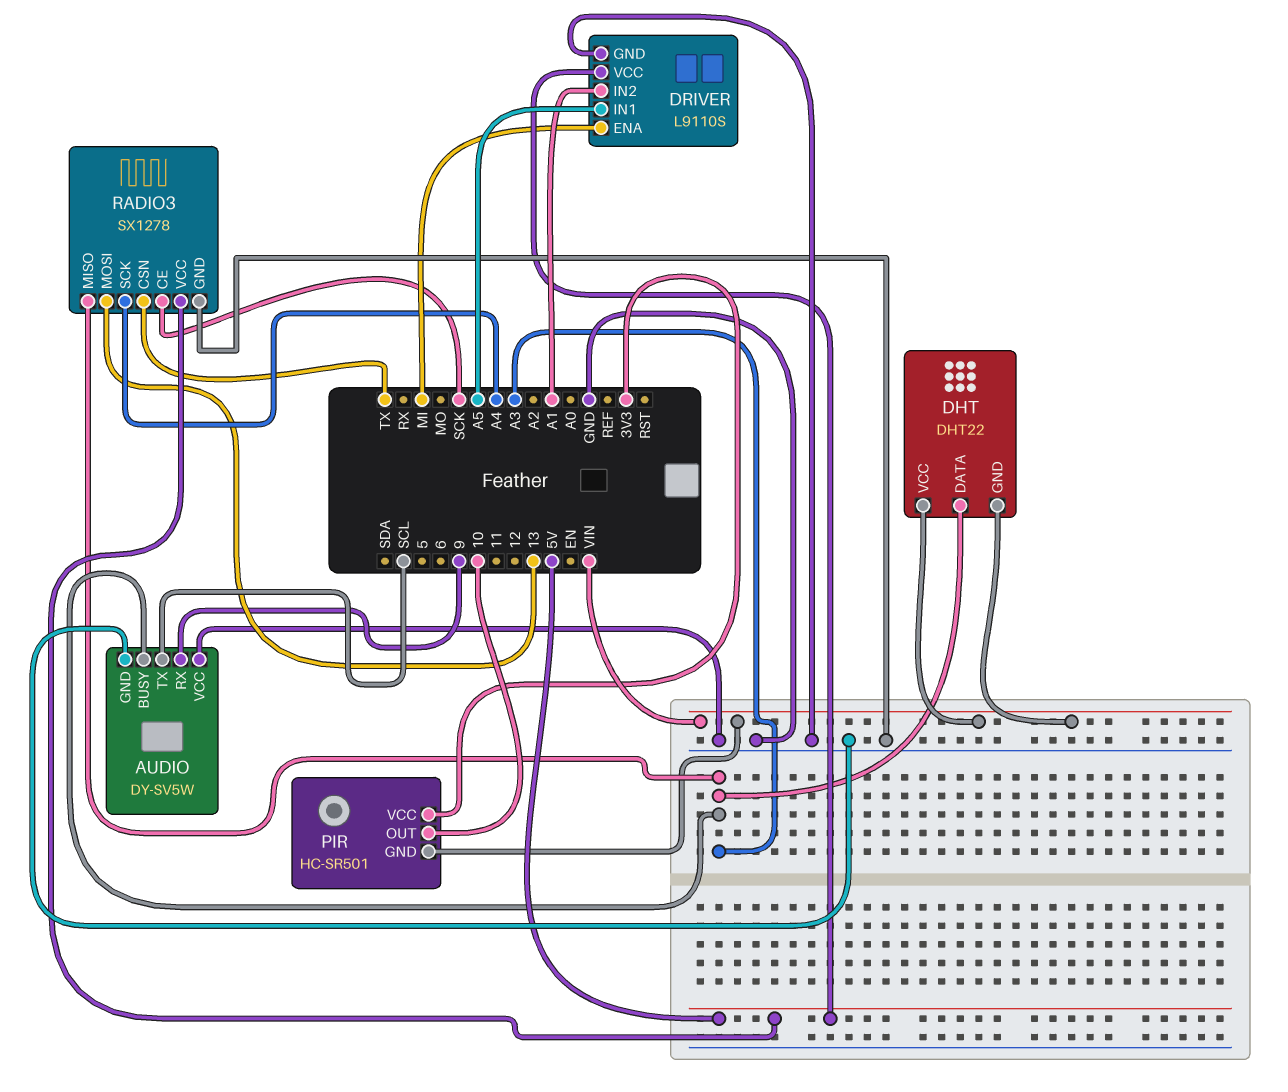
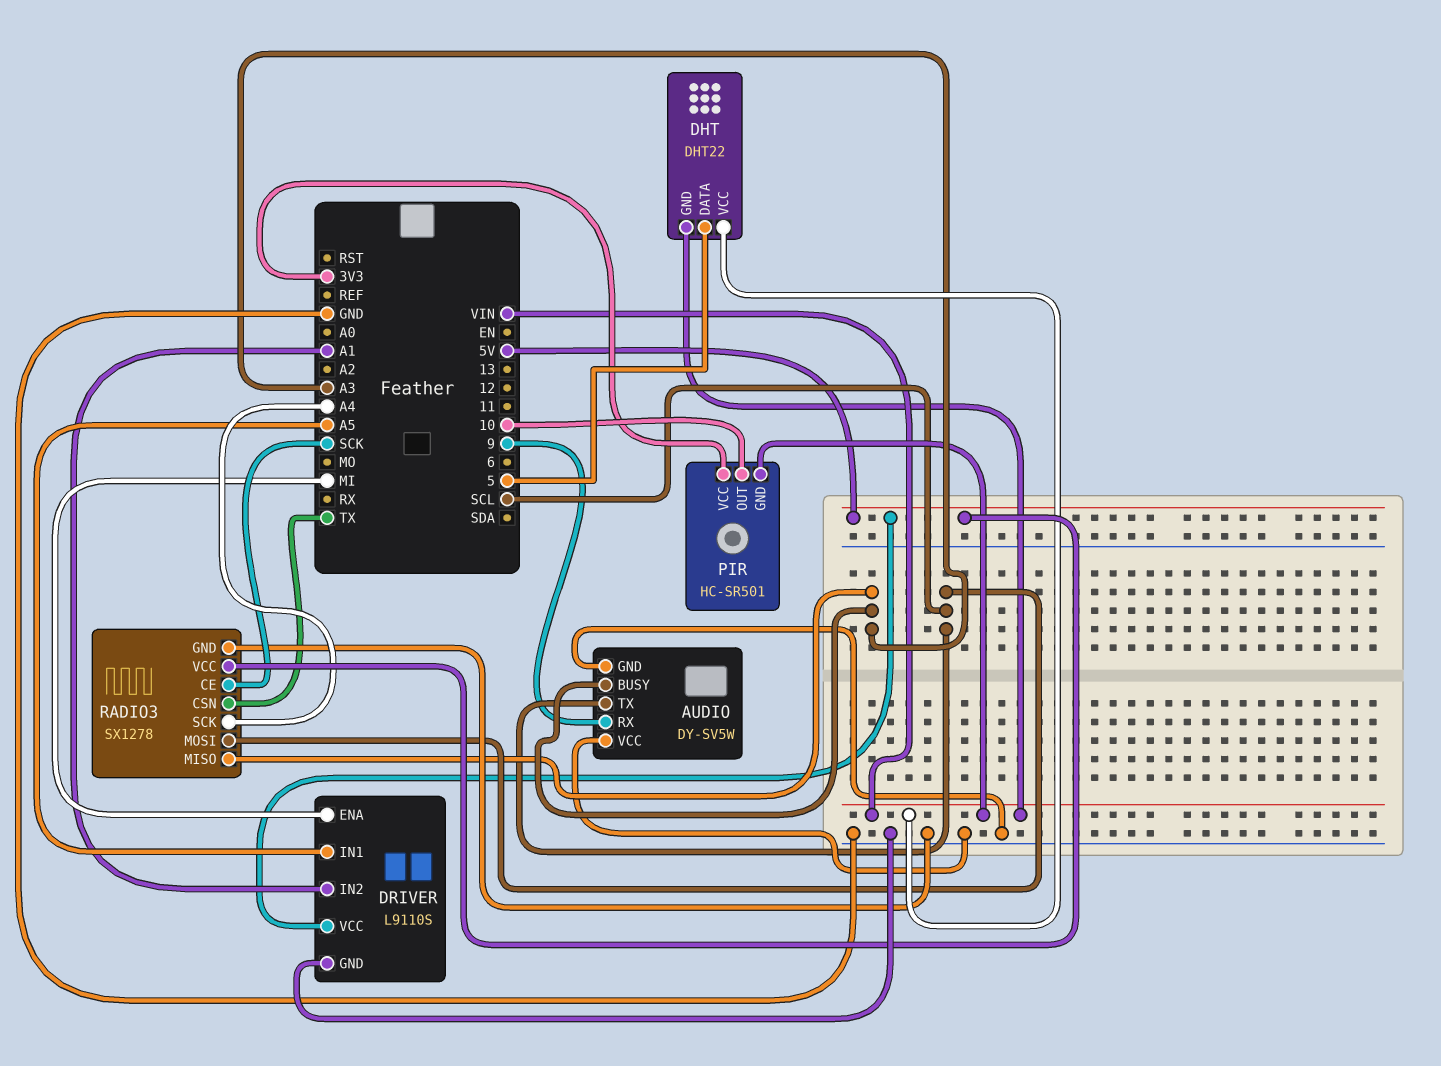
DHT pin DATA: A3 -> 5
RADIO3 pin MOSI: 13 -> SCL

